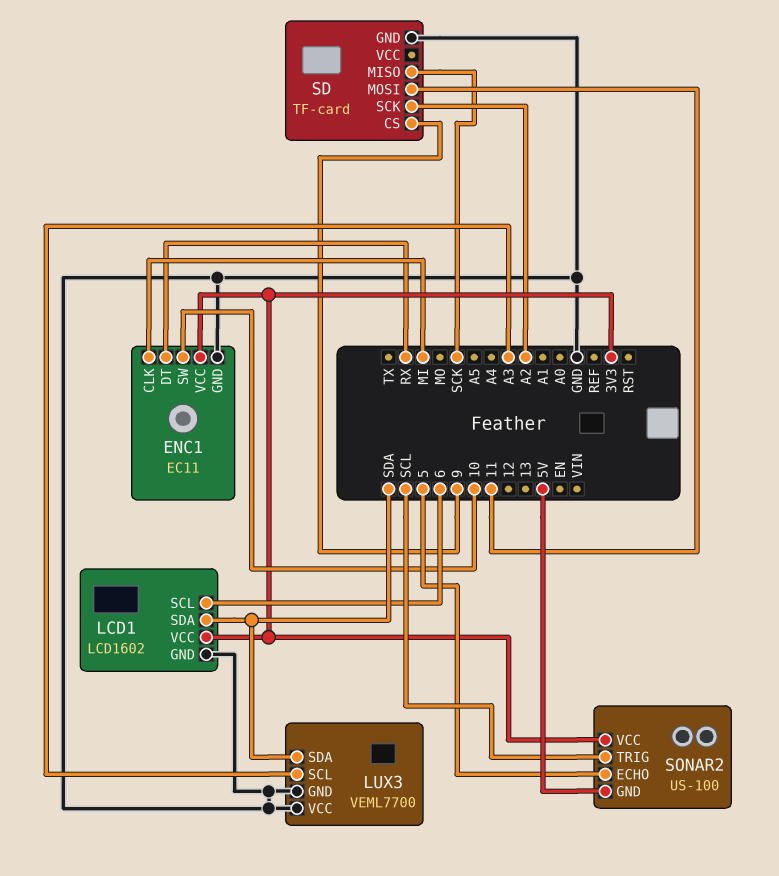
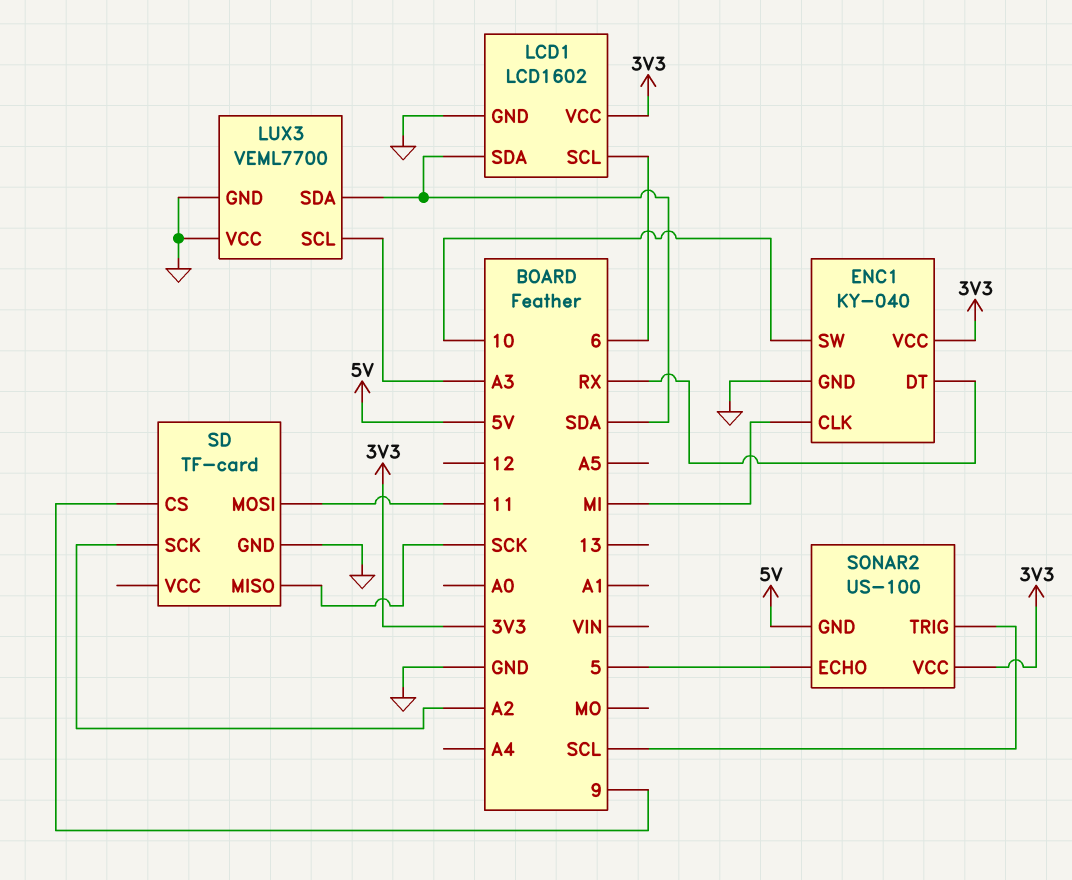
ENC1: EC11 -> KY-040

